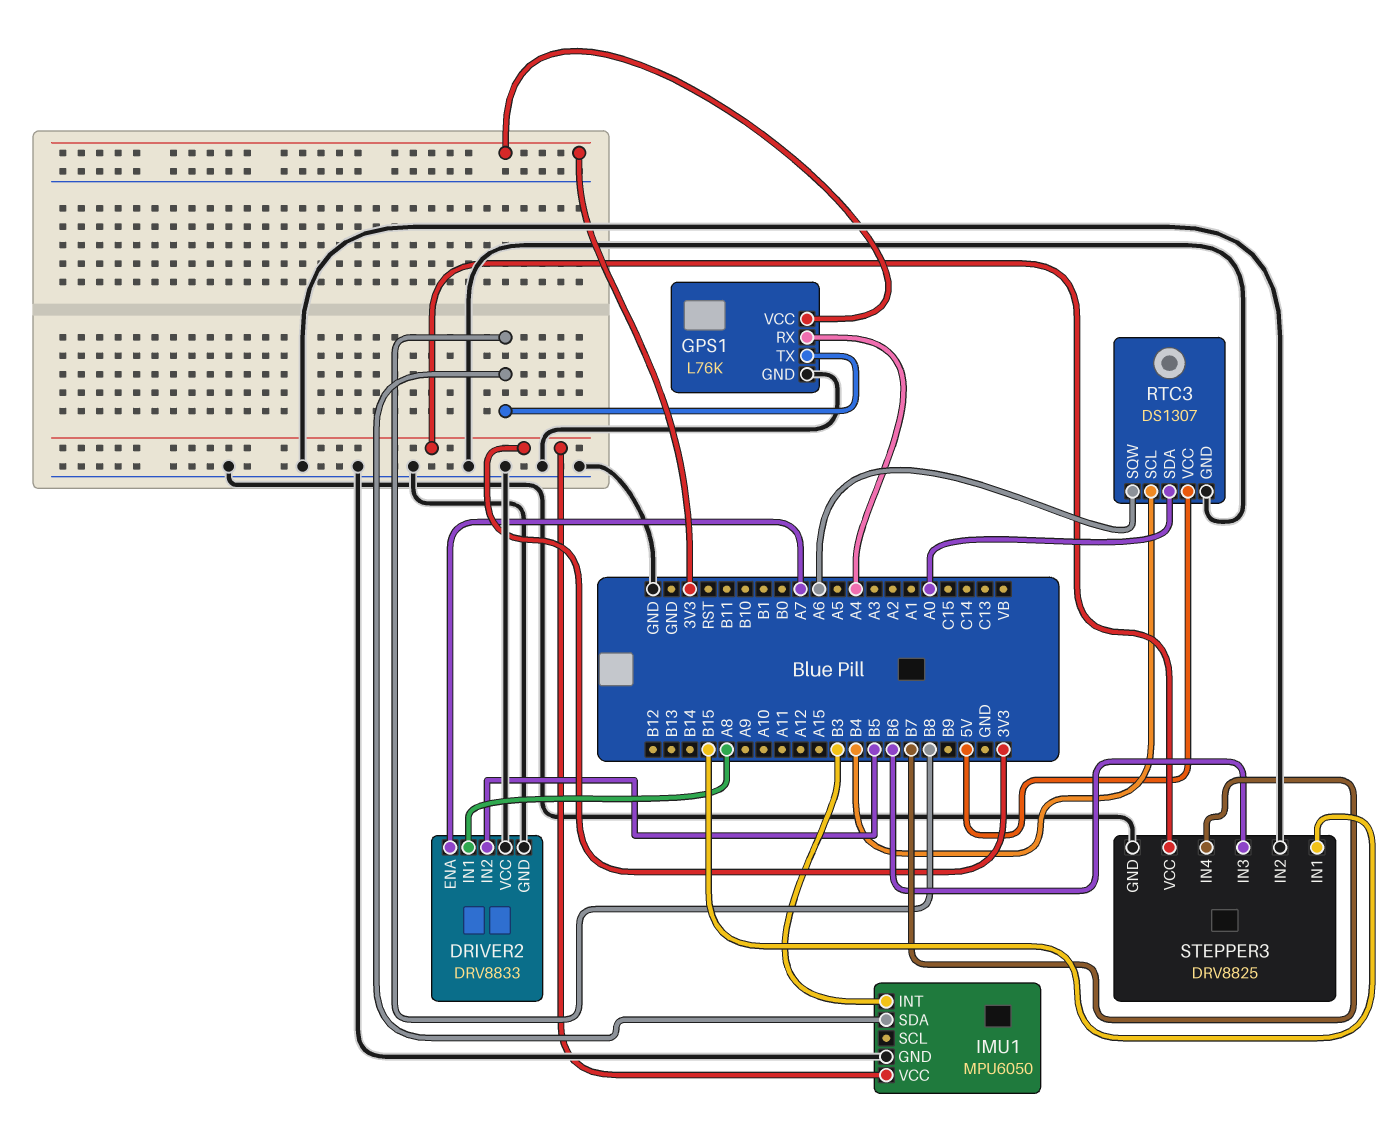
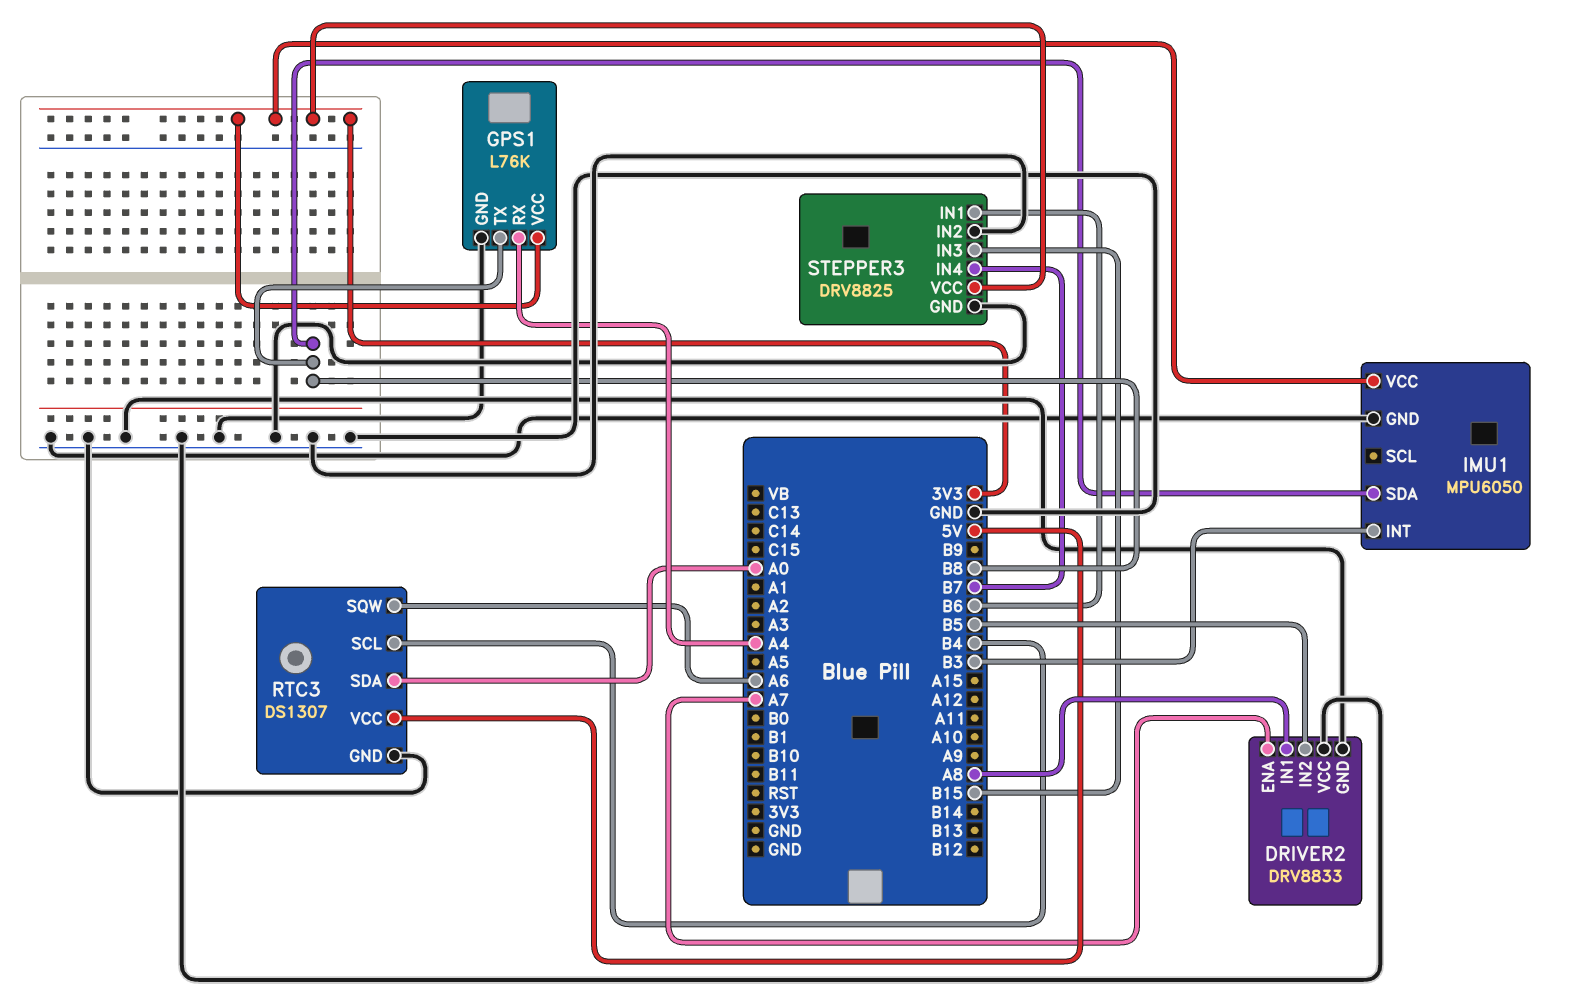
STEPPER3 pin IN1: B15 -> B6
STEPPER3 pin IN3: B6 -> B15

